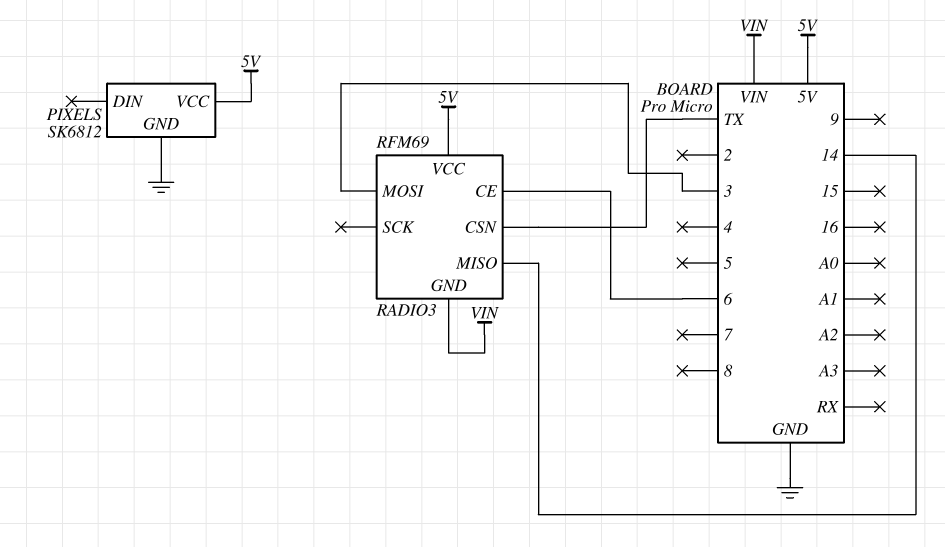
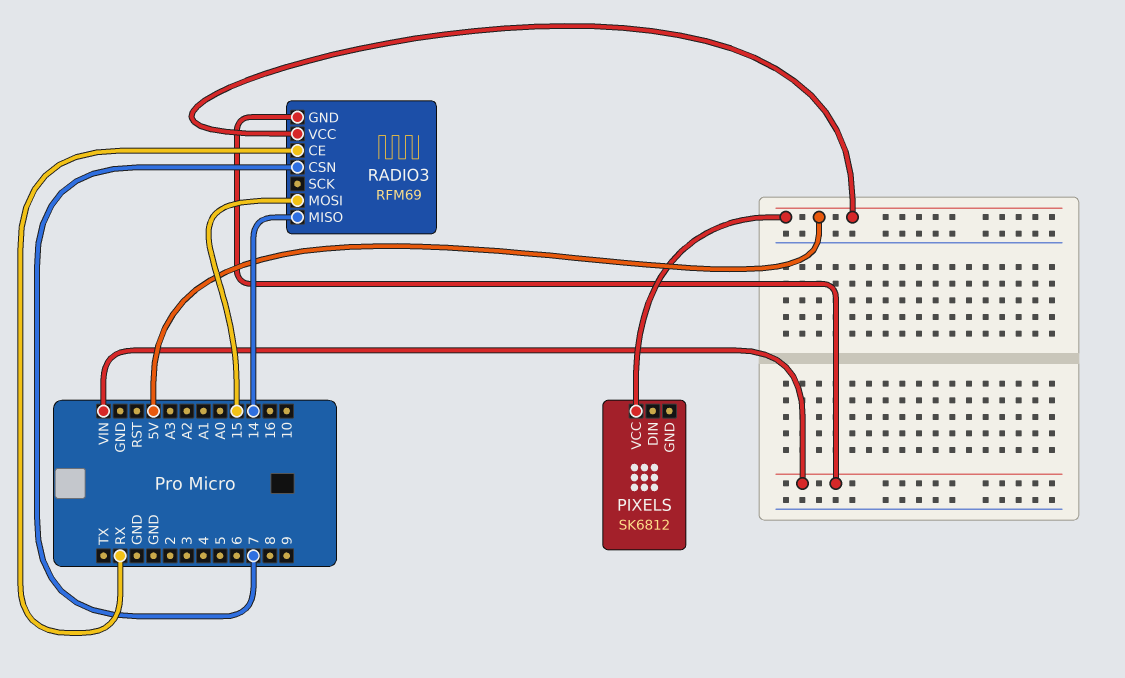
PIXELS pin GND: GND -> none
RADIO3 pin CE: 6 -> RX
RADIO3 pin CSN: TX -> 7
RADIO3 pin MOSI: 3 -> 15

